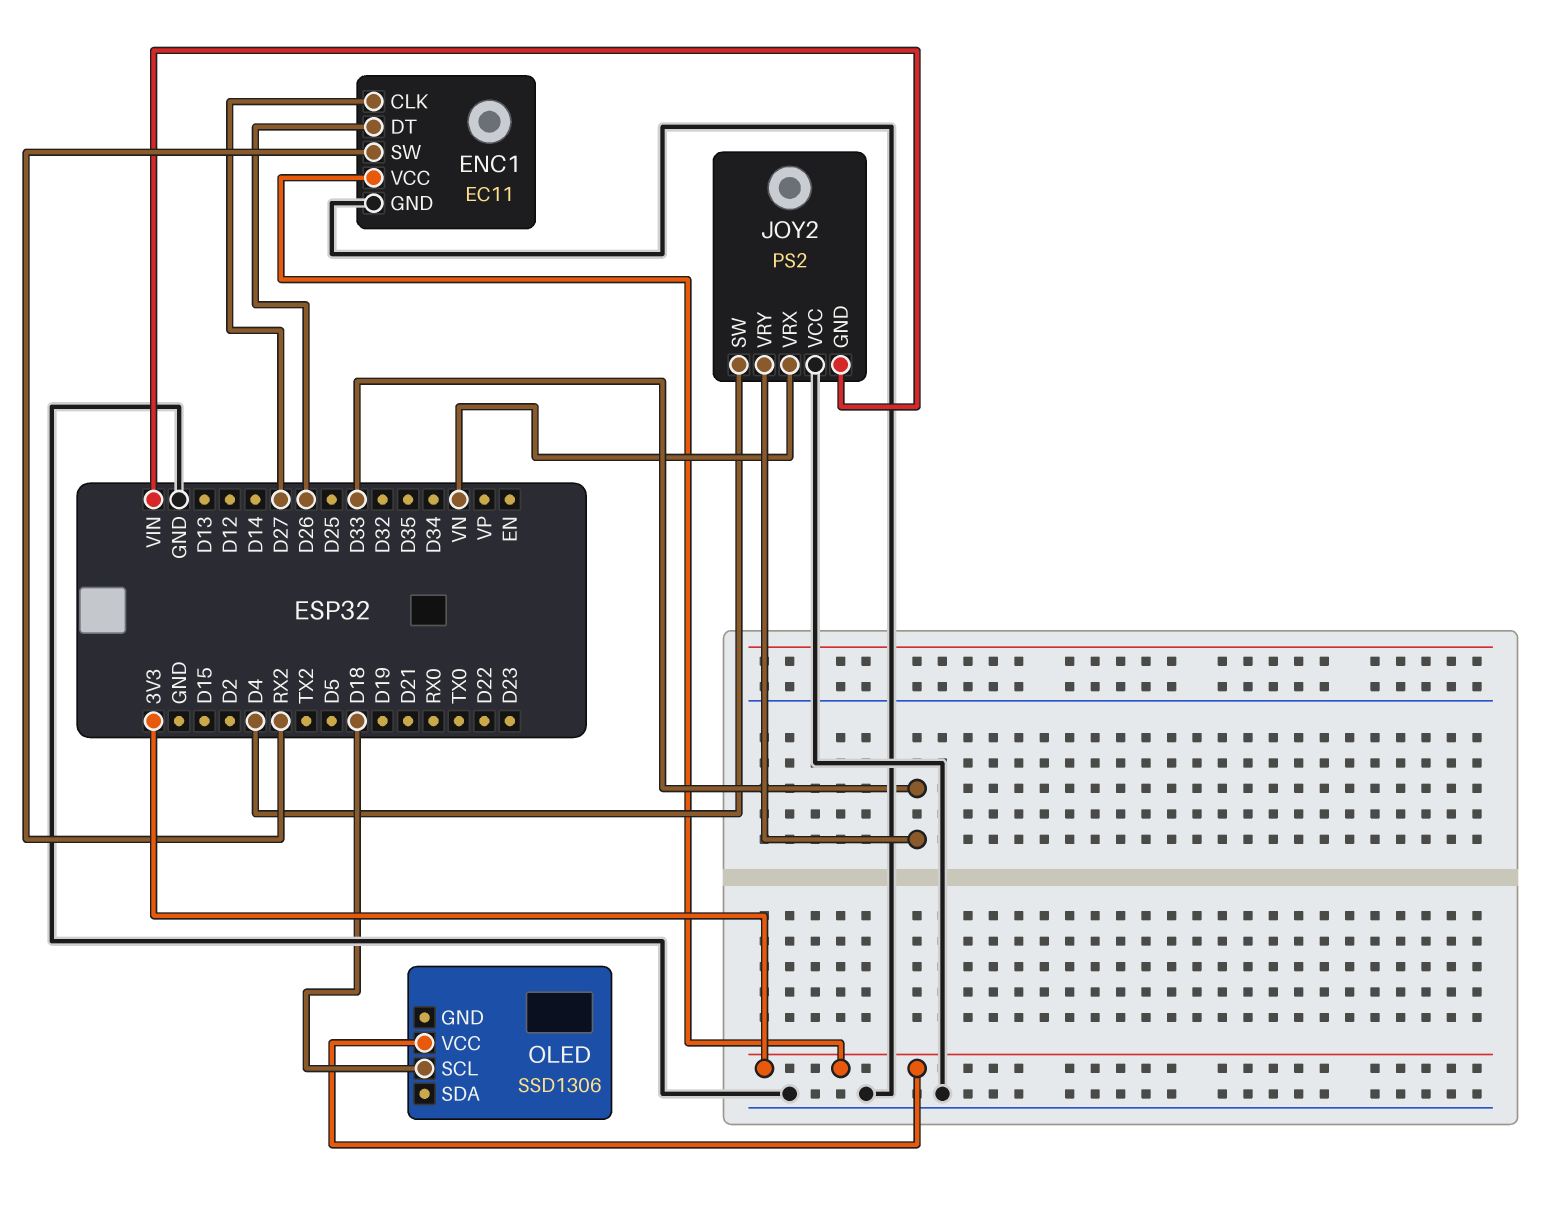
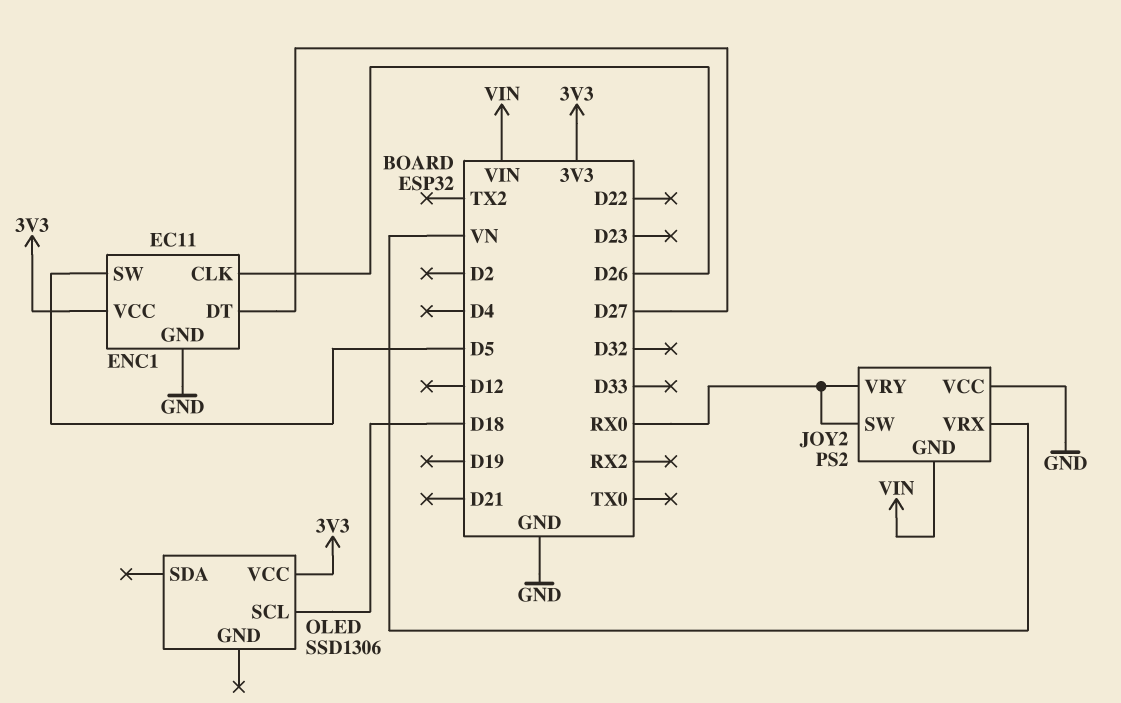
ENC1 pin CLK: D27 -> D26
ENC1 pin DT: D26 -> D27
ENC1 pin SW: RX2 -> D5
JOY2 pin SW: D4 -> RX0
JOY2 pin VRY: D33 -> RX0

